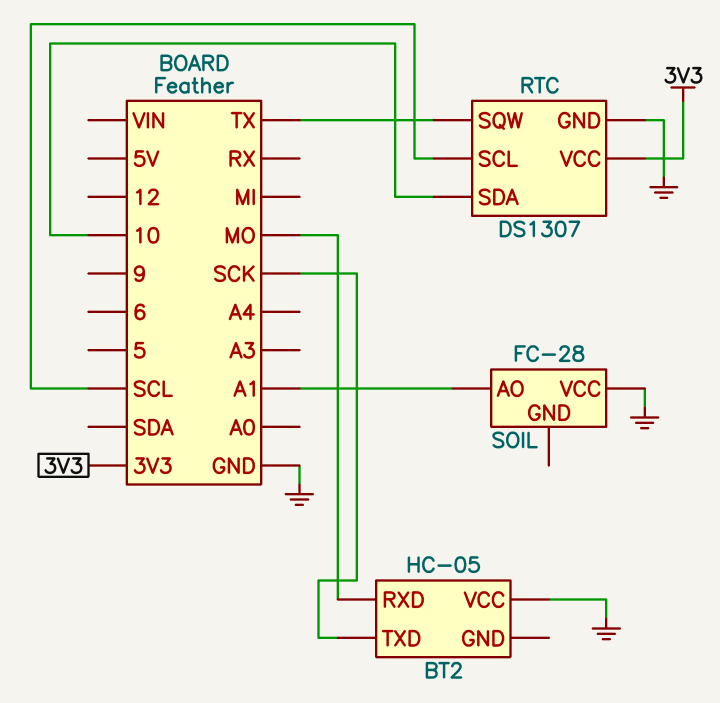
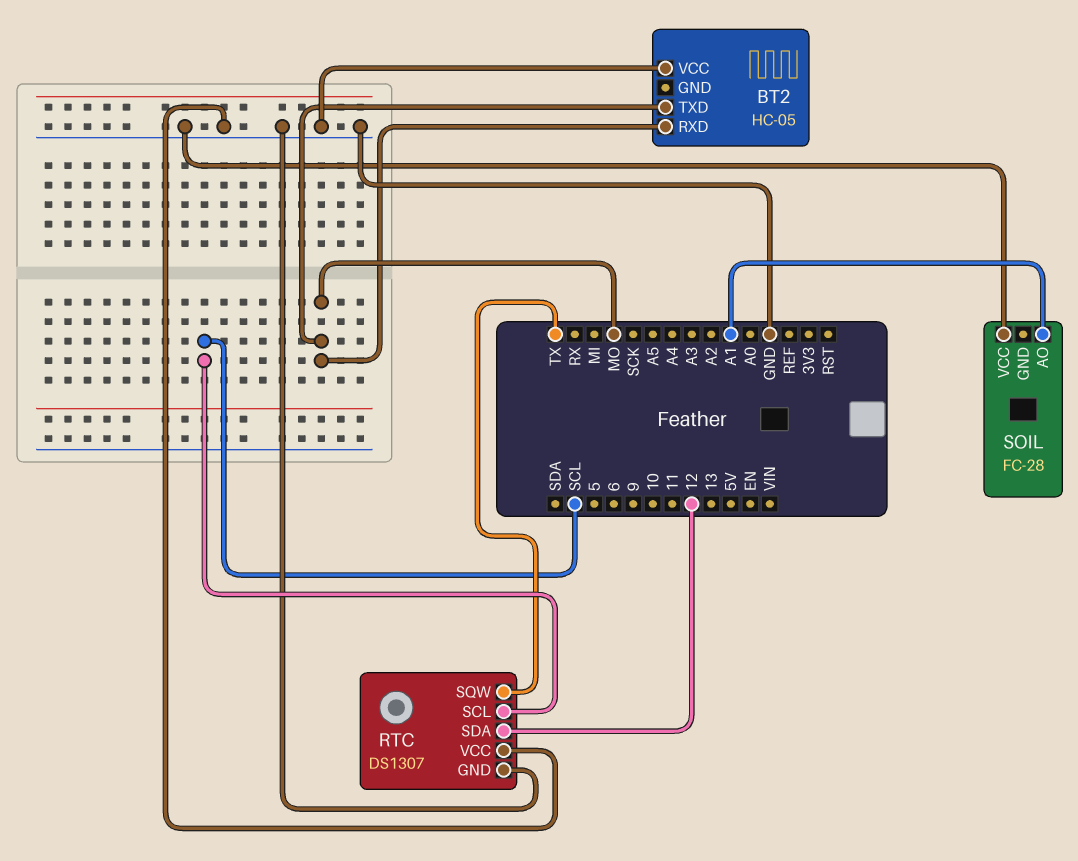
BT2 pin TXD: SCK -> MO
RTC pin SDA: 10 -> 12
RTC pin VCC: 3V3 -> GND

